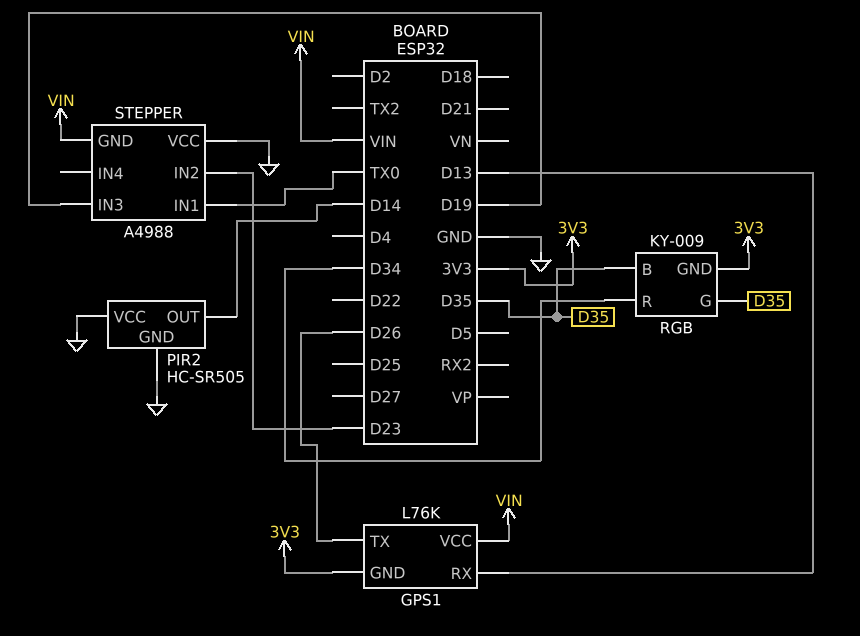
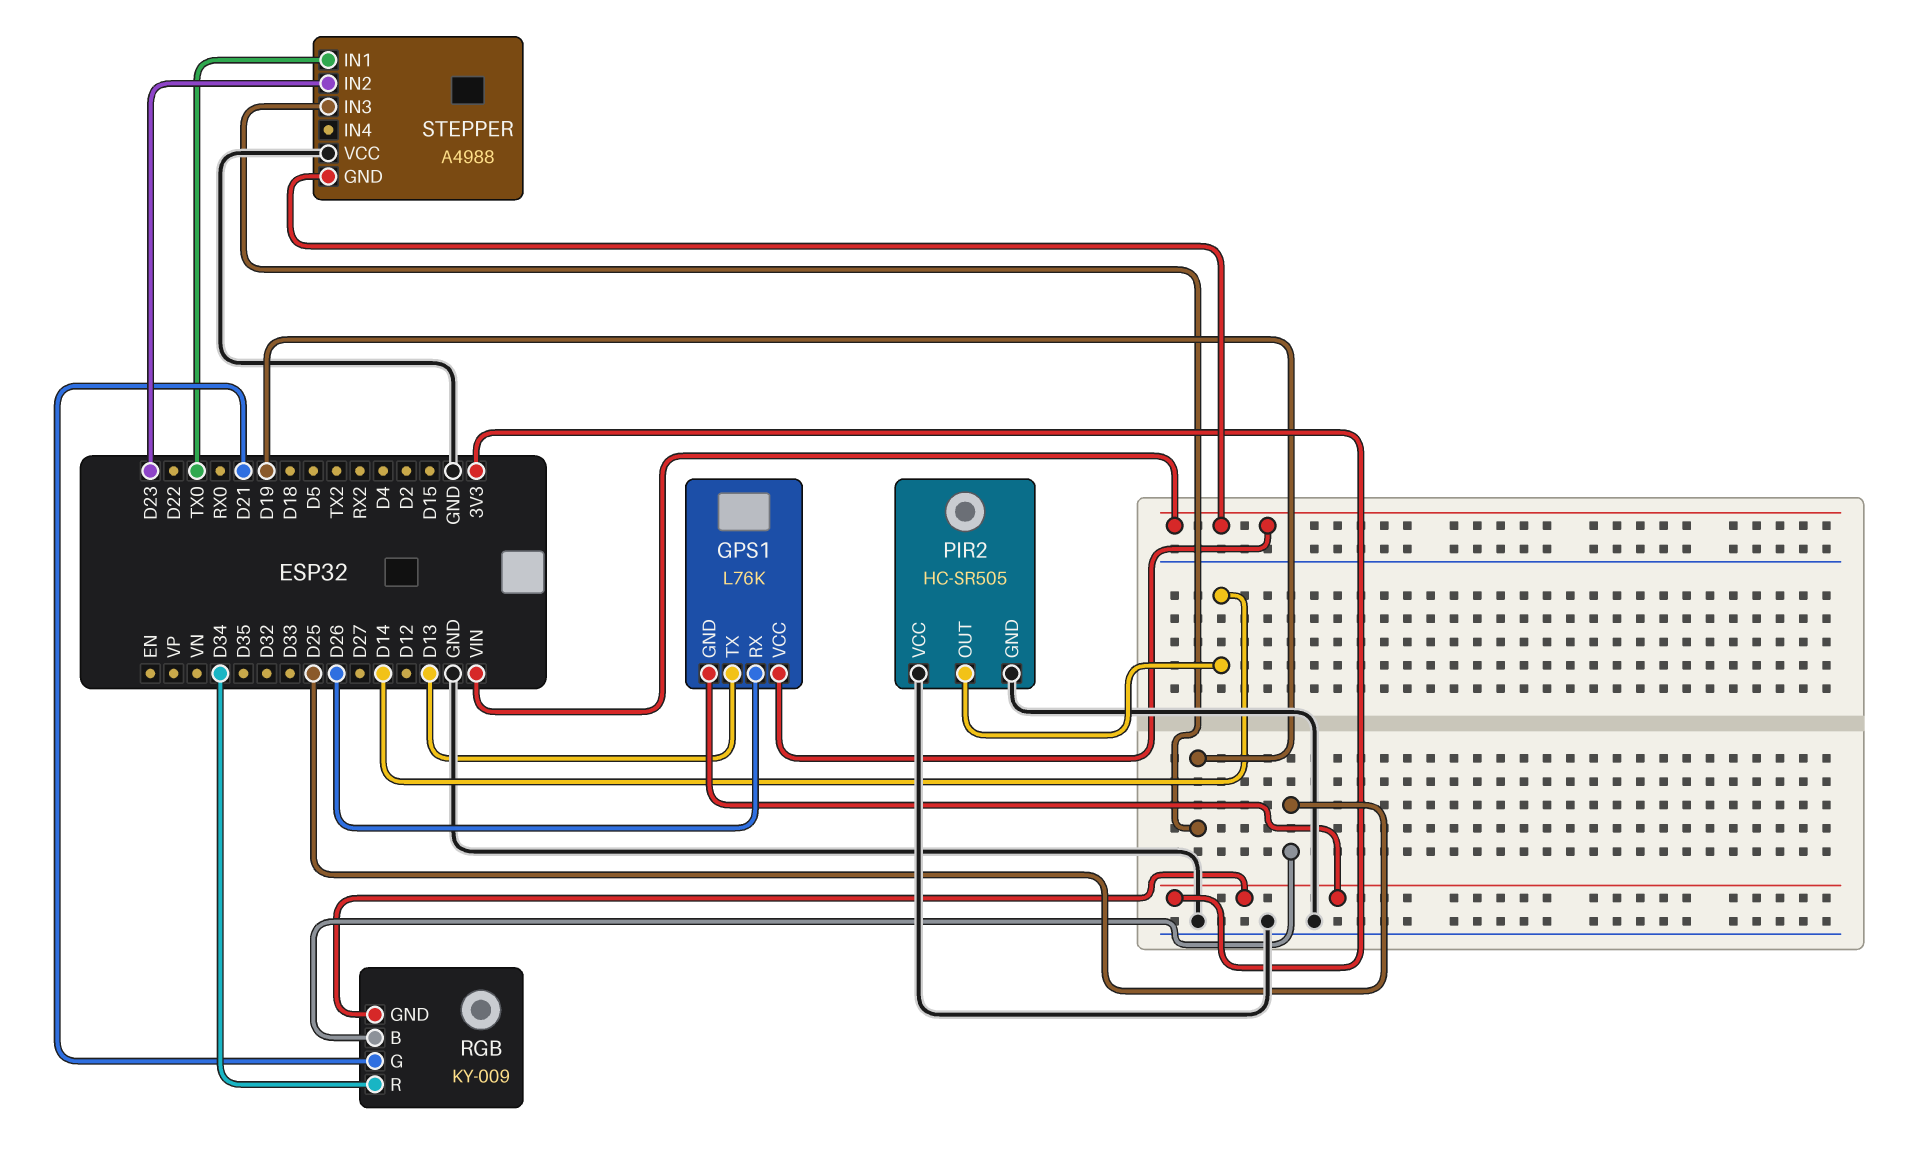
GPS1 pin RX: D13 -> D26
GPS1 pin TX: D26 -> D13
RGB pin B: D35 -> D25
RGB pin G: D35 -> D21

